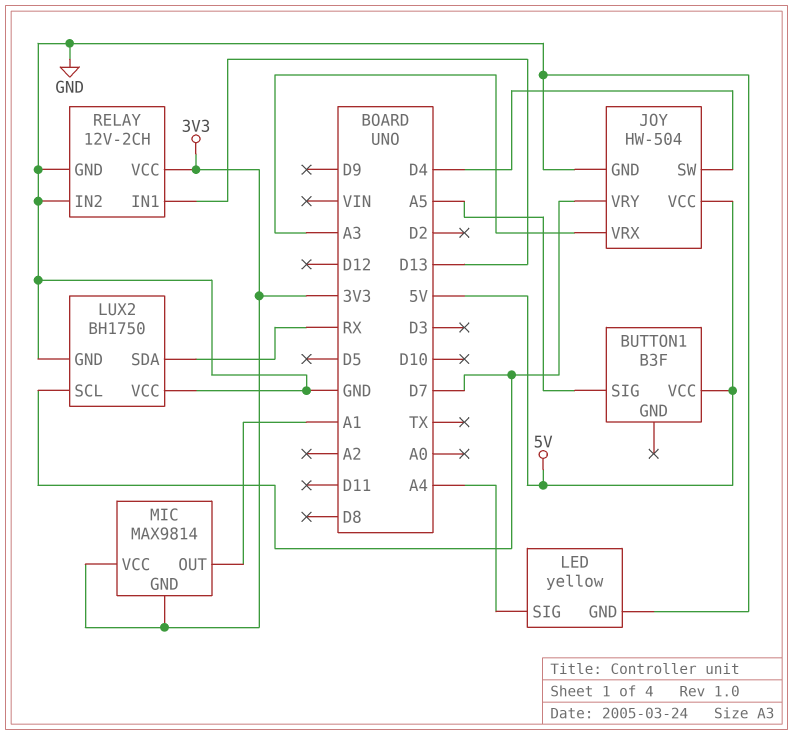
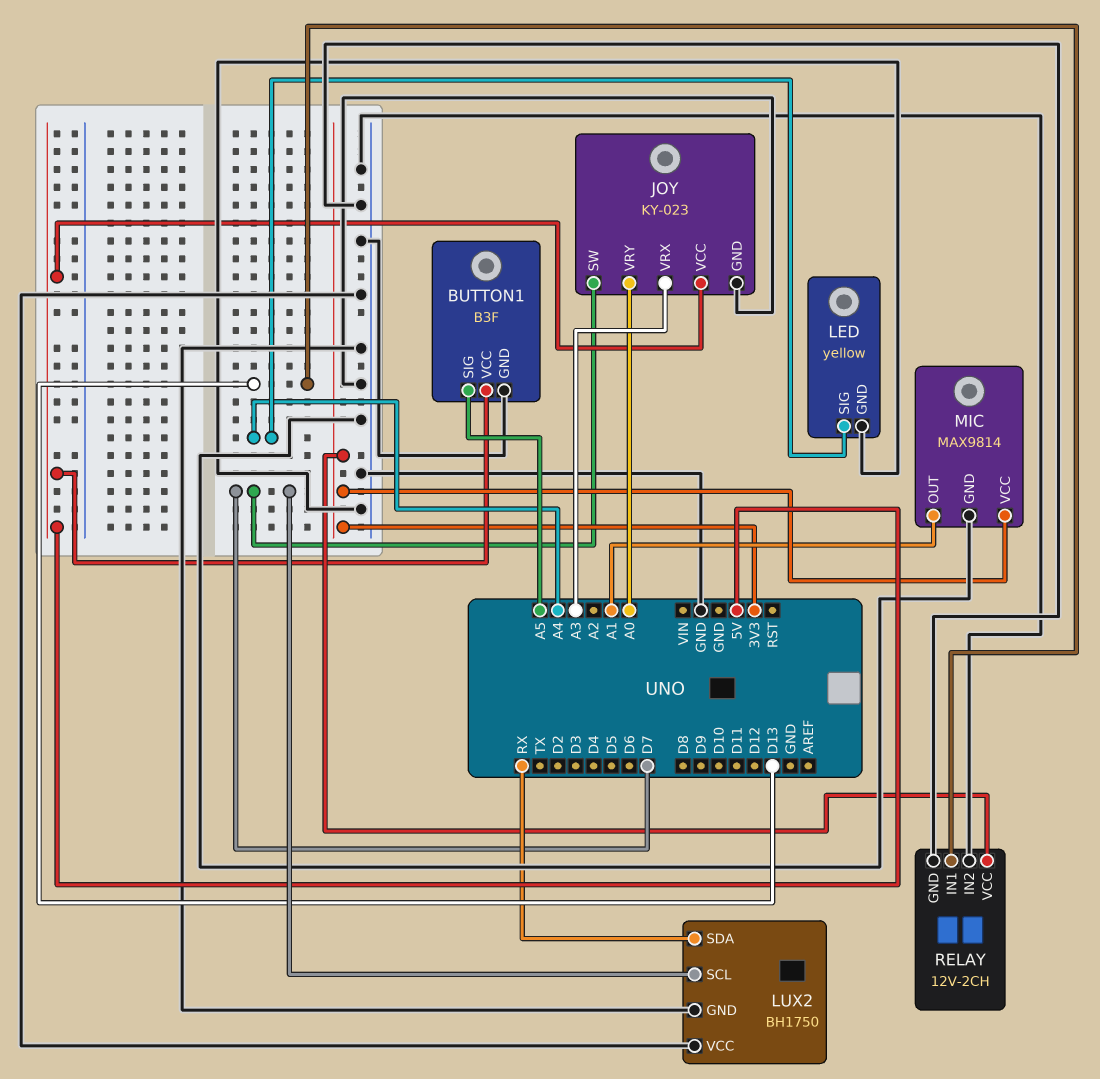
BUTTON1 pin GND: none -> GND
JOY: HW-504 -> KY-023
JOY pin SW: D4 -> D7
JOY pin VRY: D7 -> A0
MIC pin GND: 3V3 -> GND

